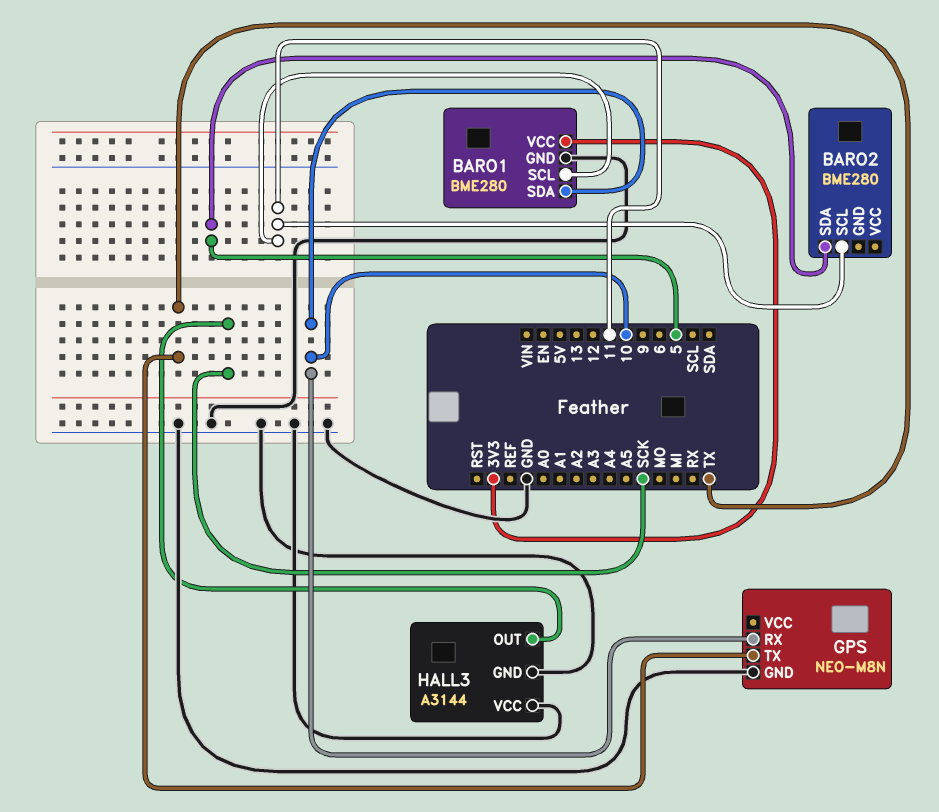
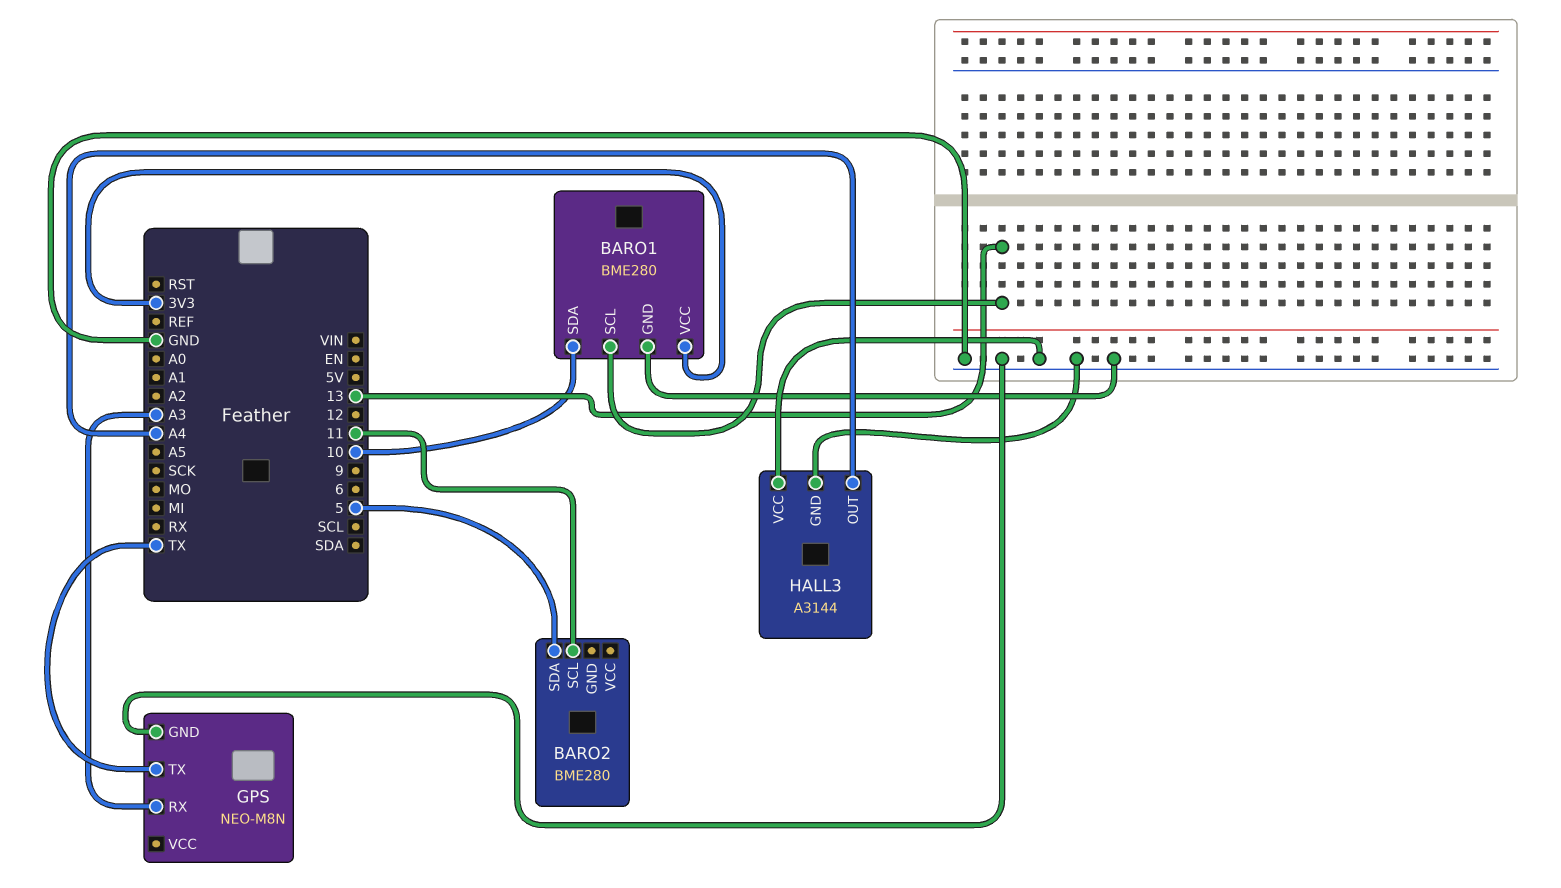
BARO1 pin SCL: 11 -> 13
GPS pin RX: 10 -> A3
HALL3 pin OUT: SCK -> A4

